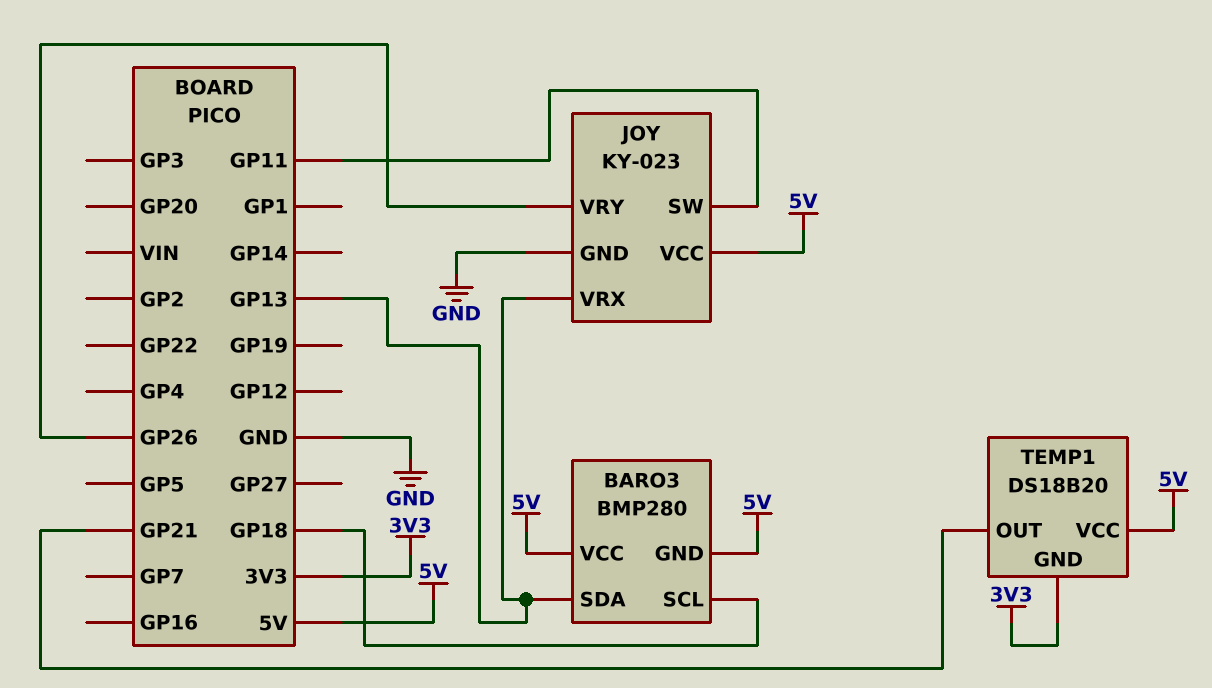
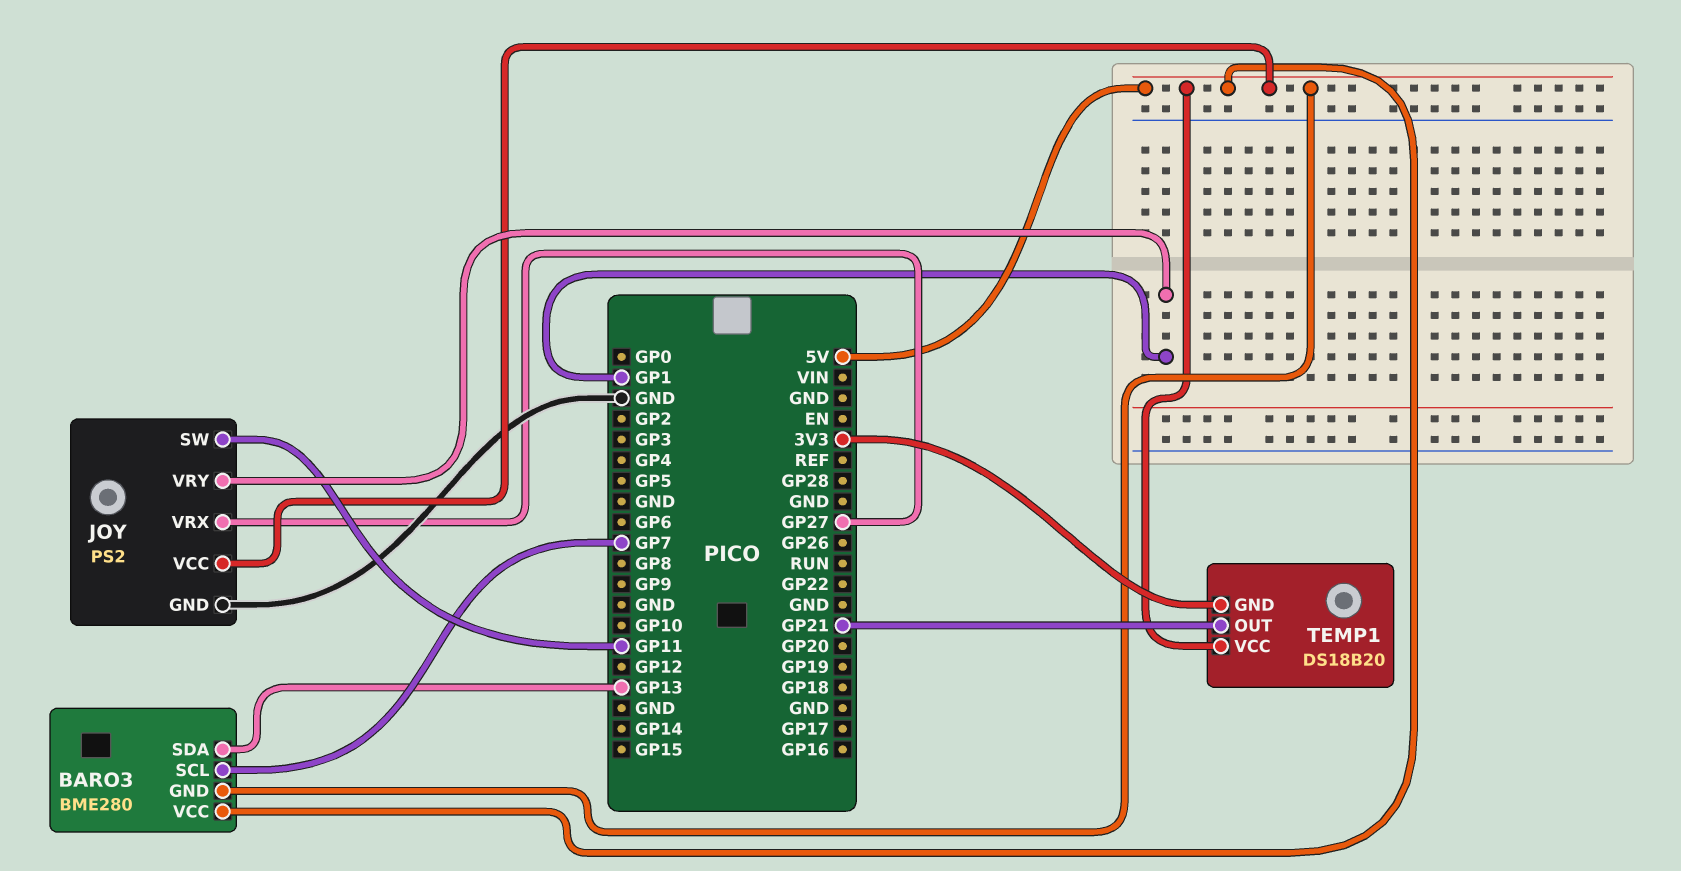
BARO3: BMP280 -> BME280
BARO3 pin SCL: GP18 -> GP7
JOY: KY-023 -> PS2
JOY pin VRX: GP13 -> GP27
JOY pin VRY: GP26 -> GP1

